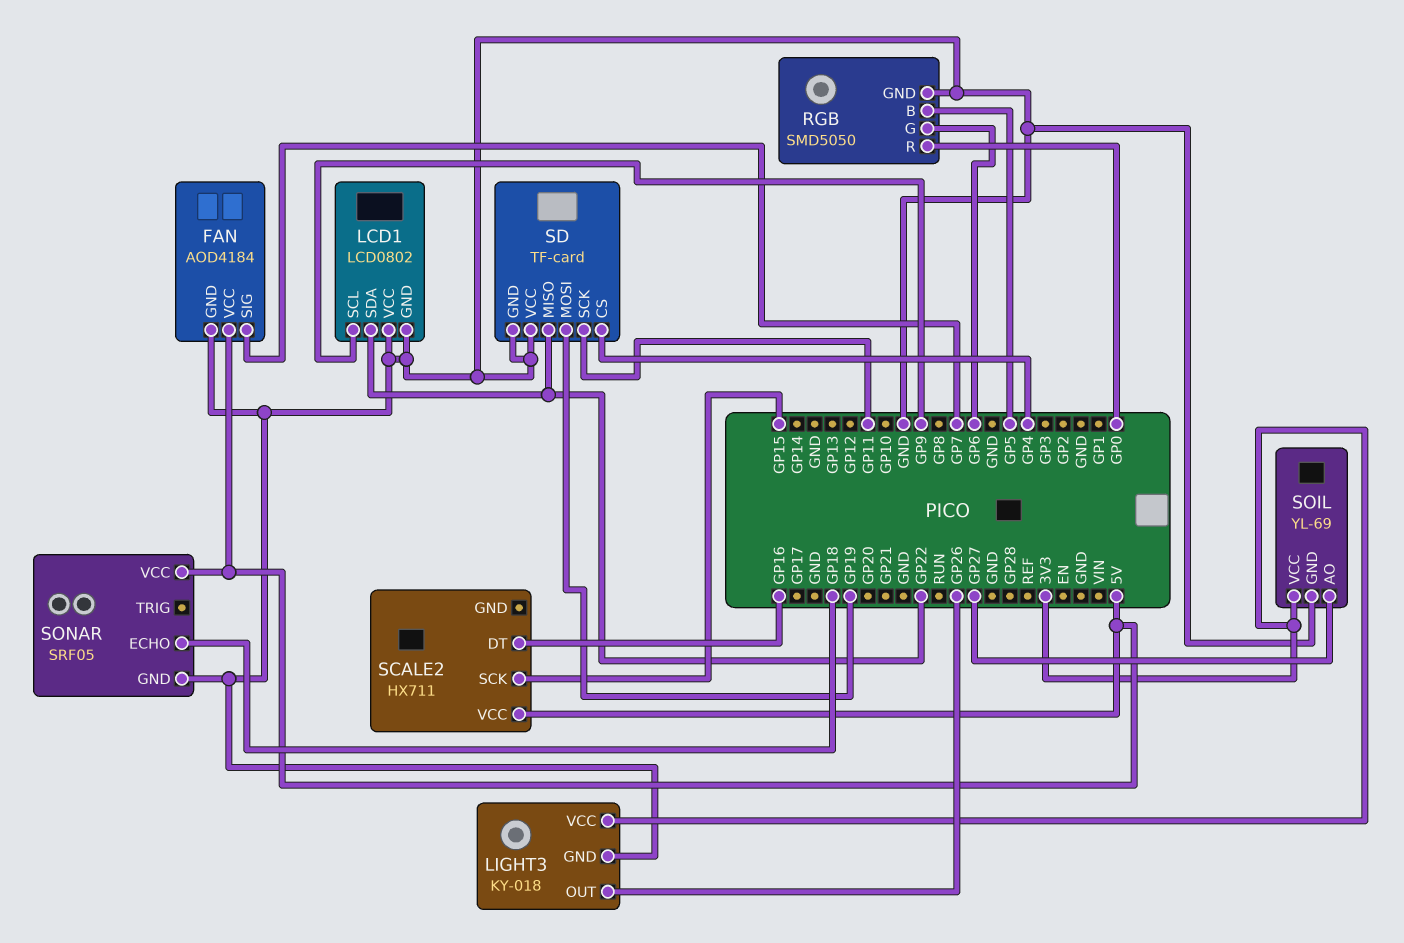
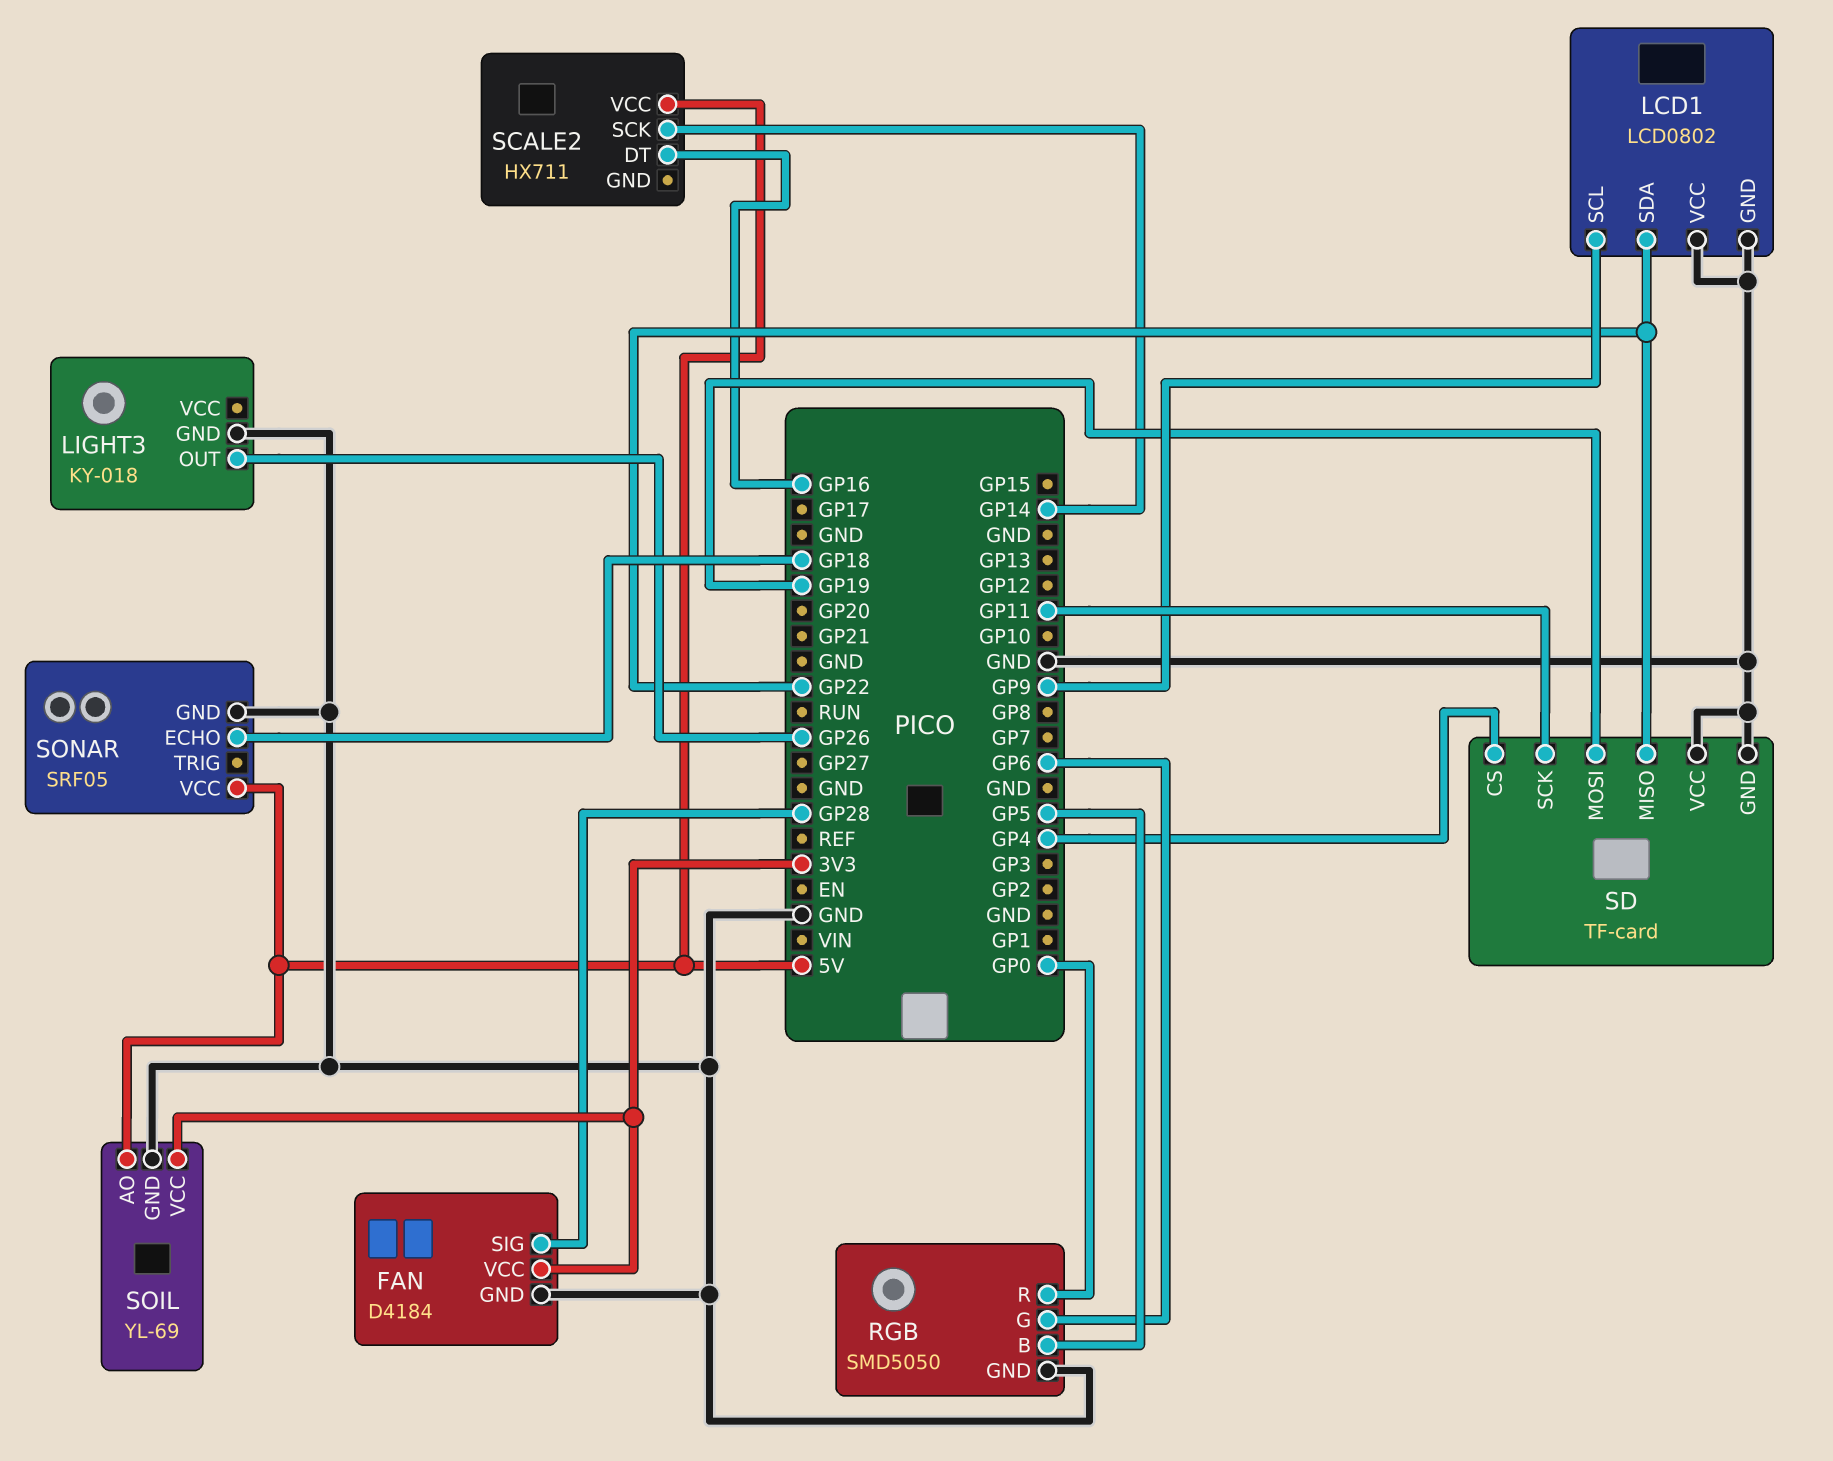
FAN: AOD4184 -> D4184
FAN pin SIG: GP7 -> GP28
FAN pin VCC: 5V -> 3V3
LIGHT3 pin VCC: 3V3 -> none
SCALE2 pin SCK: GP15 -> GP14
SOIL pin AO: GP27 -> 5V

